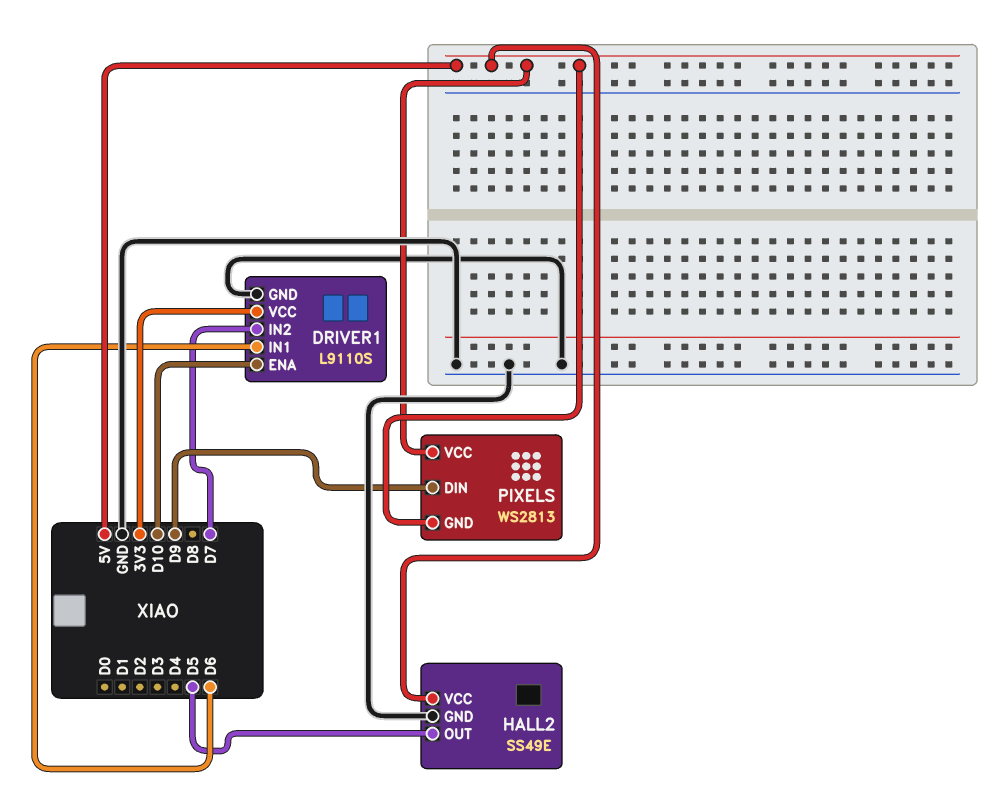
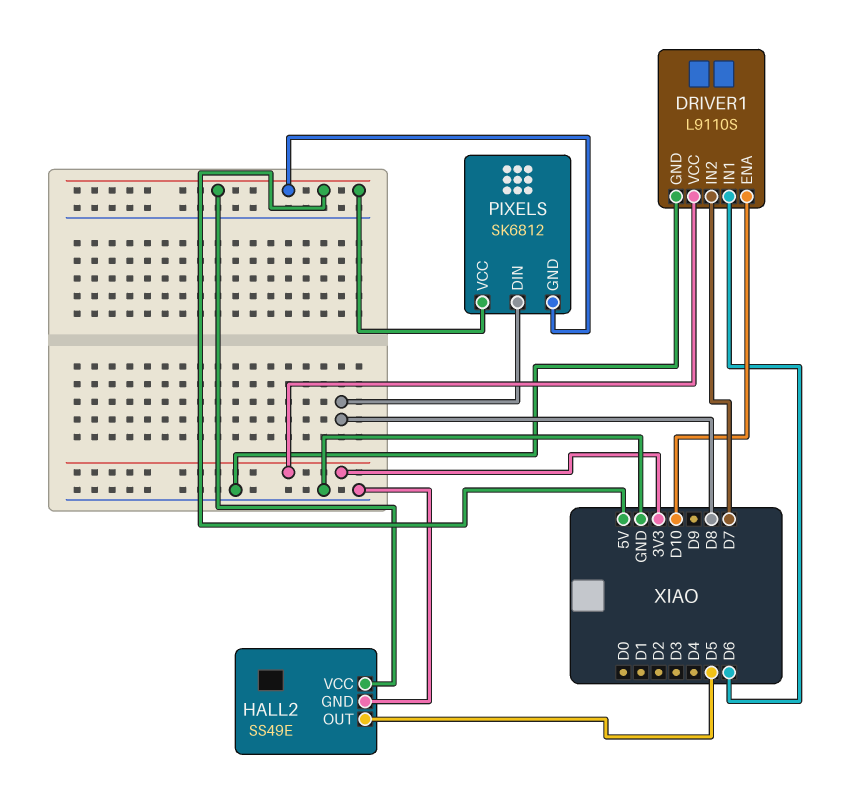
PIXELS: WS2813 -> SK6812
PIXELS pin DIN: D9 -> D8

